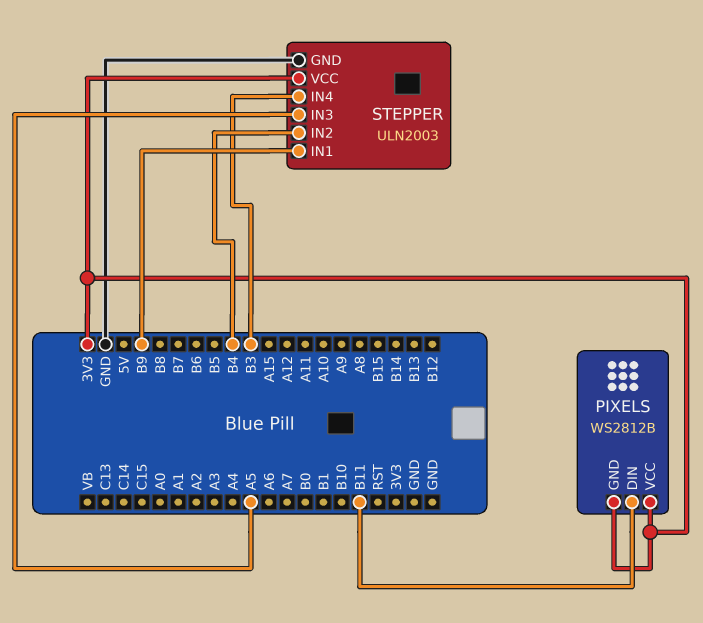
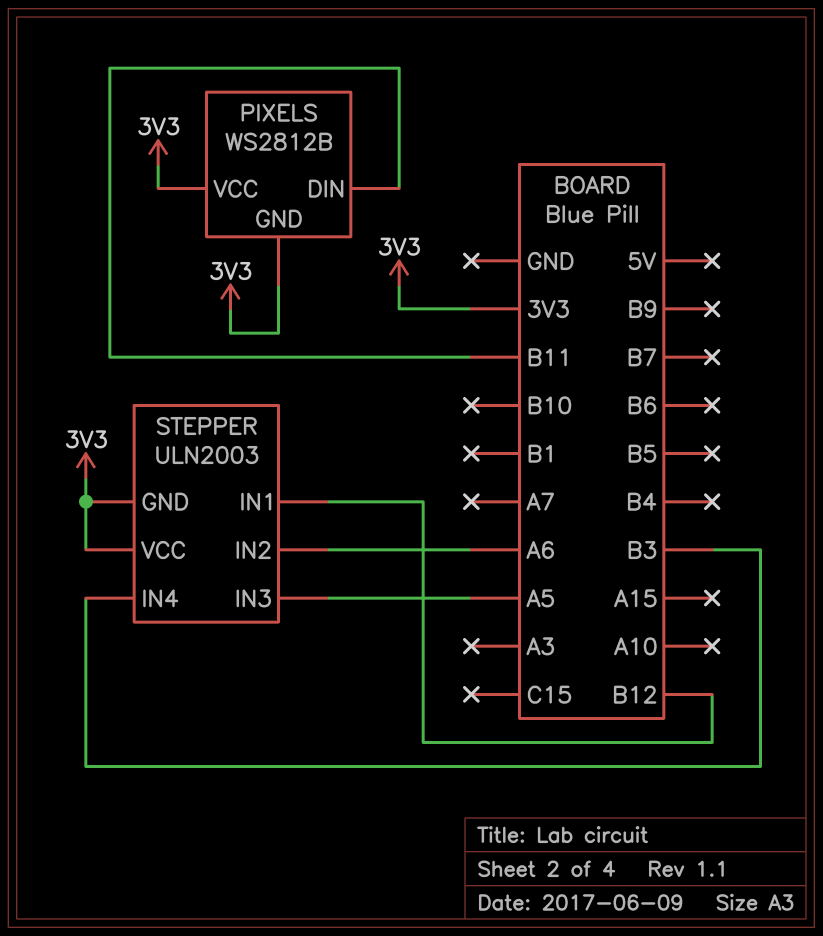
STEPPER pin GND: GND -> 3V3
STEPPER pin IN1: B9 -> B12
STEPPER pin IN2: B4 -> A6

